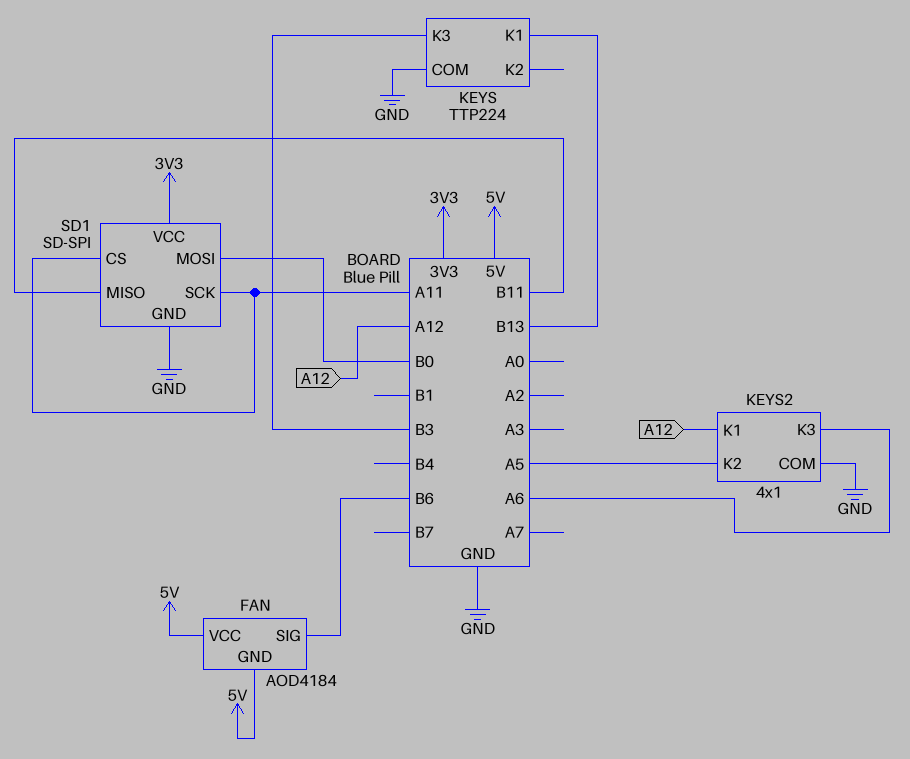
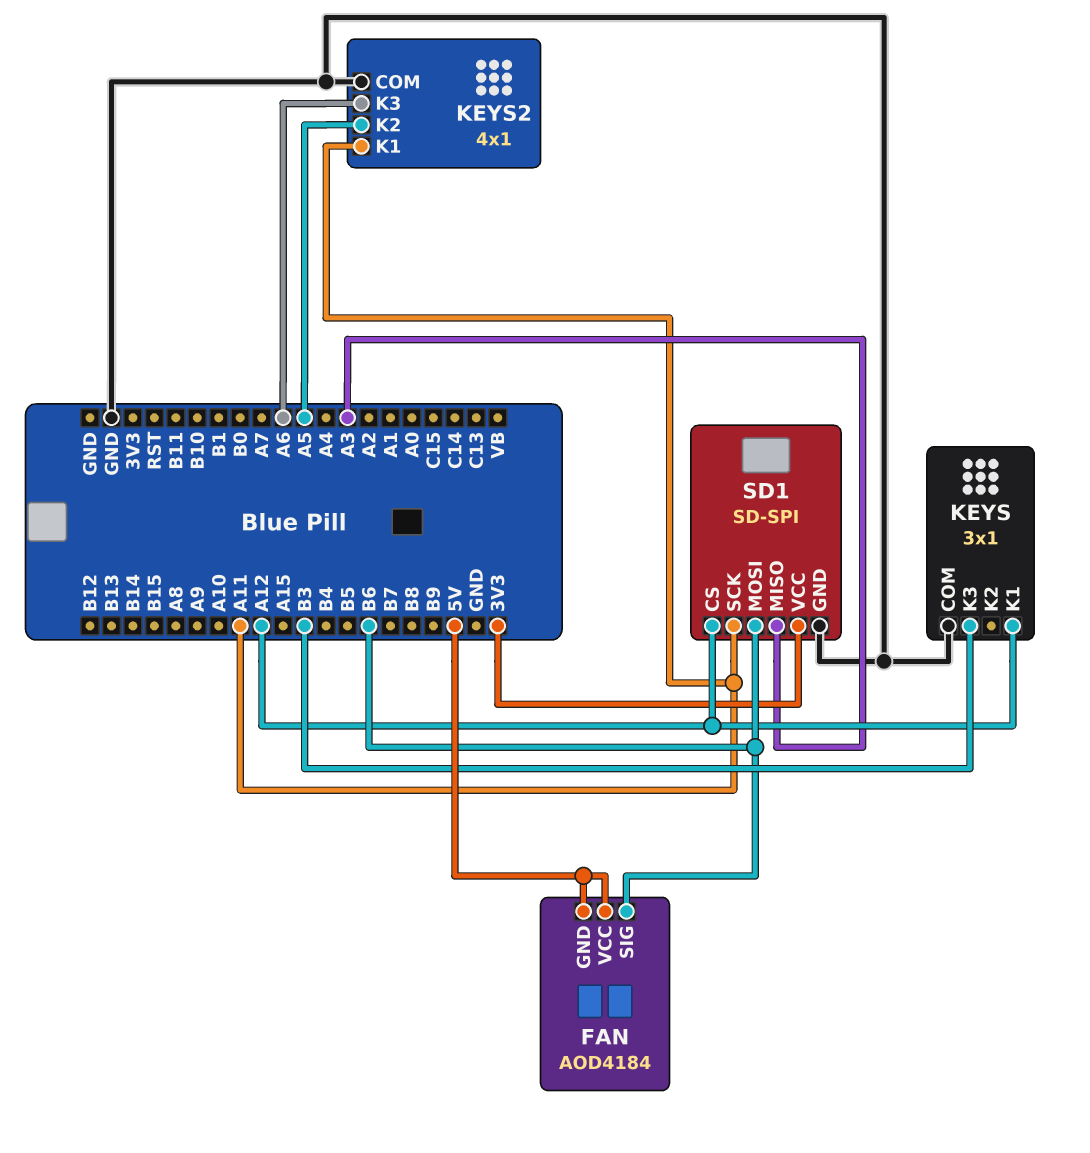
KEYS: TTP224 -> 3x1
KEYS pin K1: B13 -> A12
KEYS2 pin K1: A12 -> A11
SD1 pin CS: A11 -> A12
SD1 pin MISO: B11 -> A3
SD1 pin MOSI: B0 -> B6

